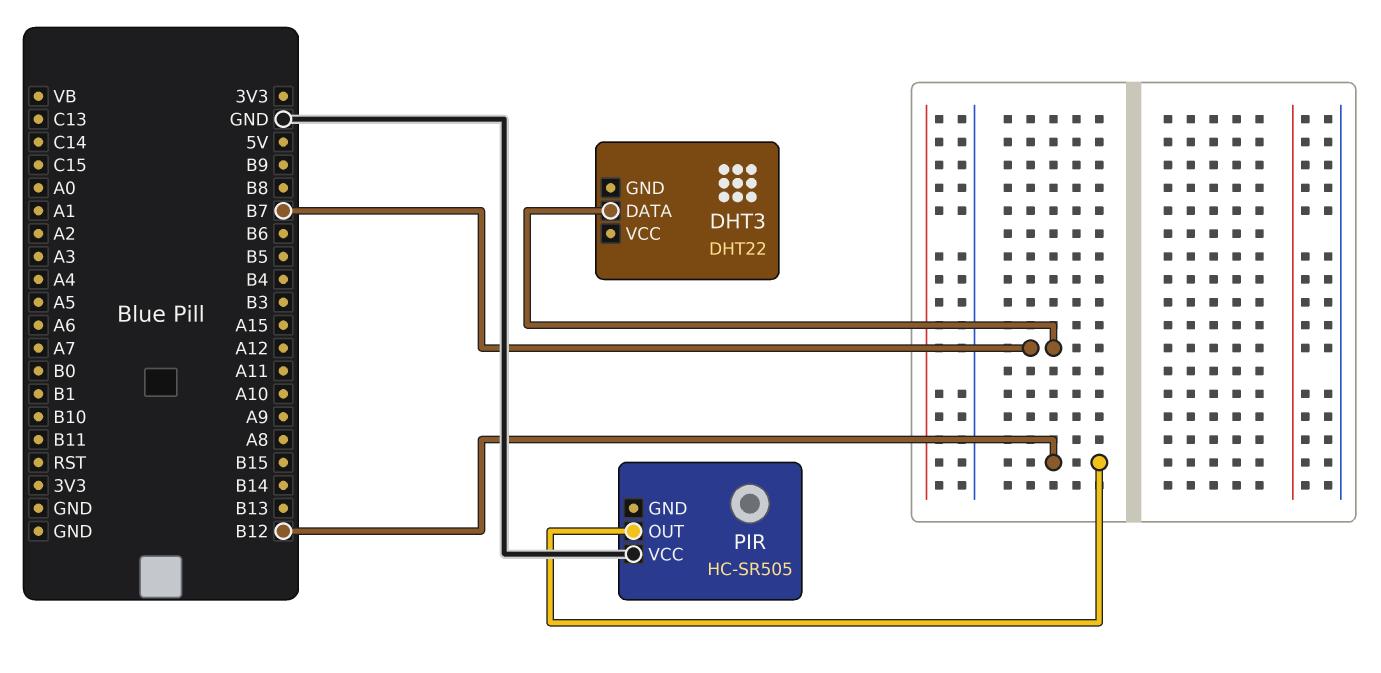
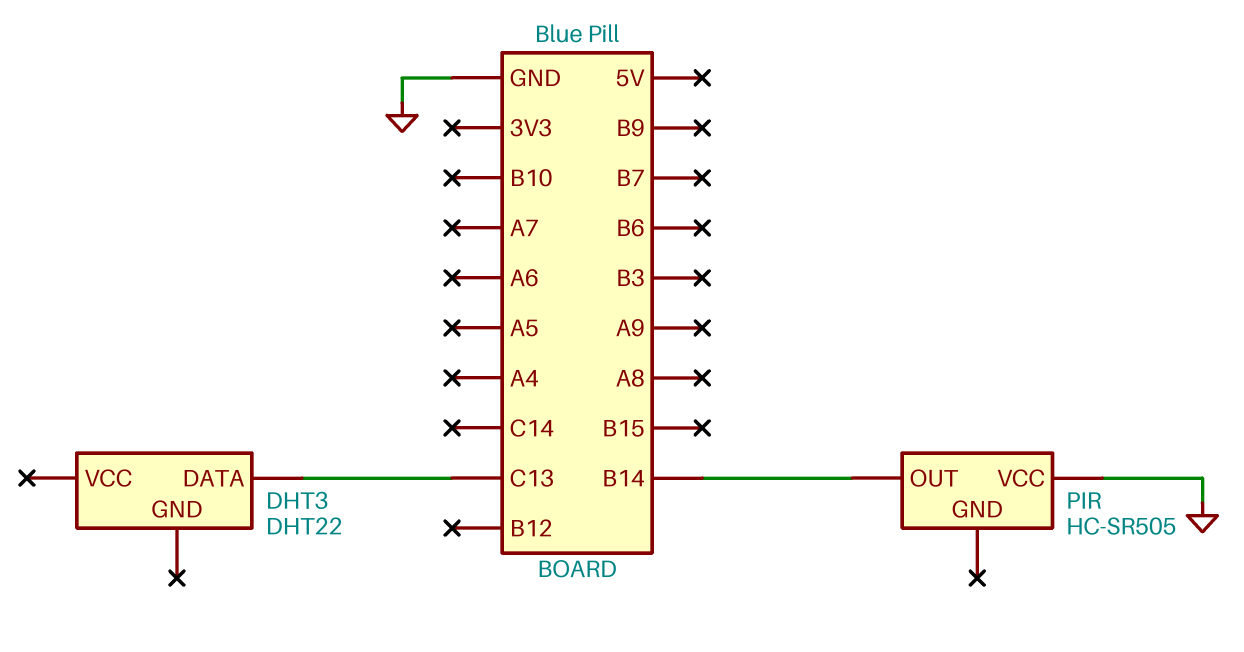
DHT3 pin DATA: B7 -> C13
PIR pin OUT: B12 -> B14

